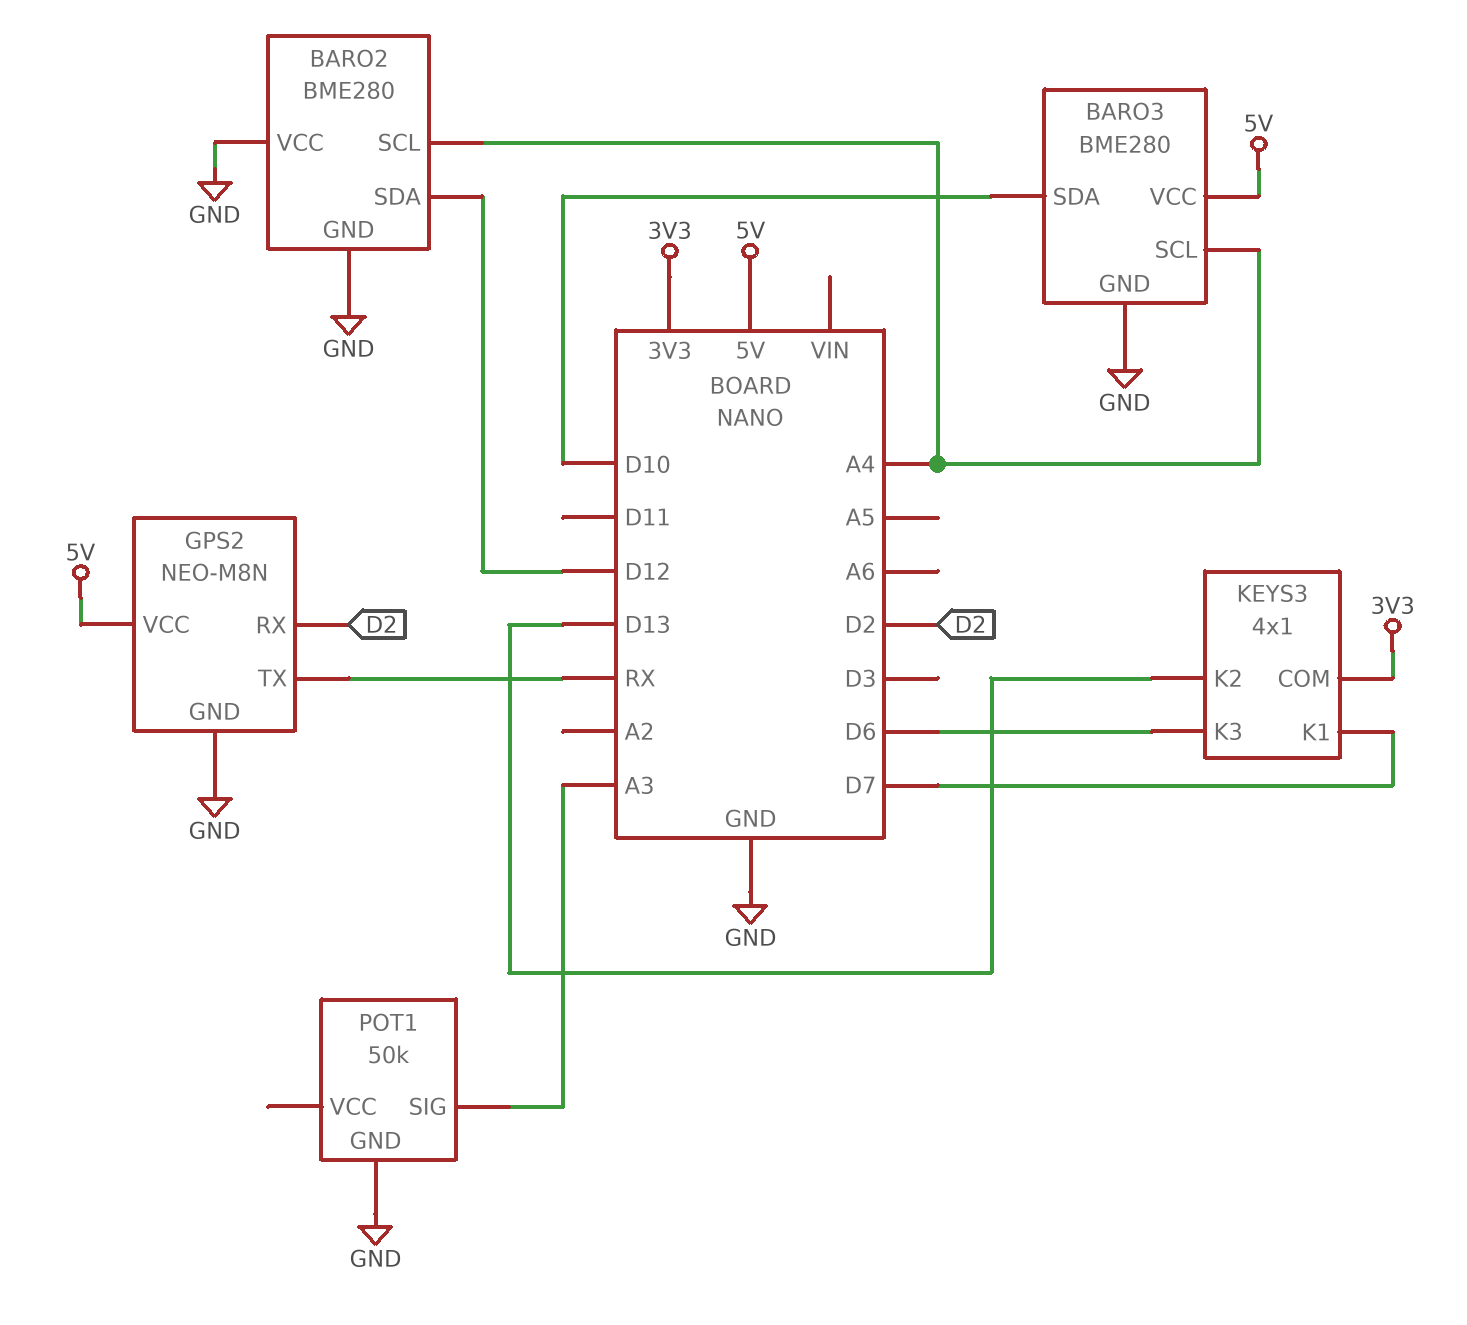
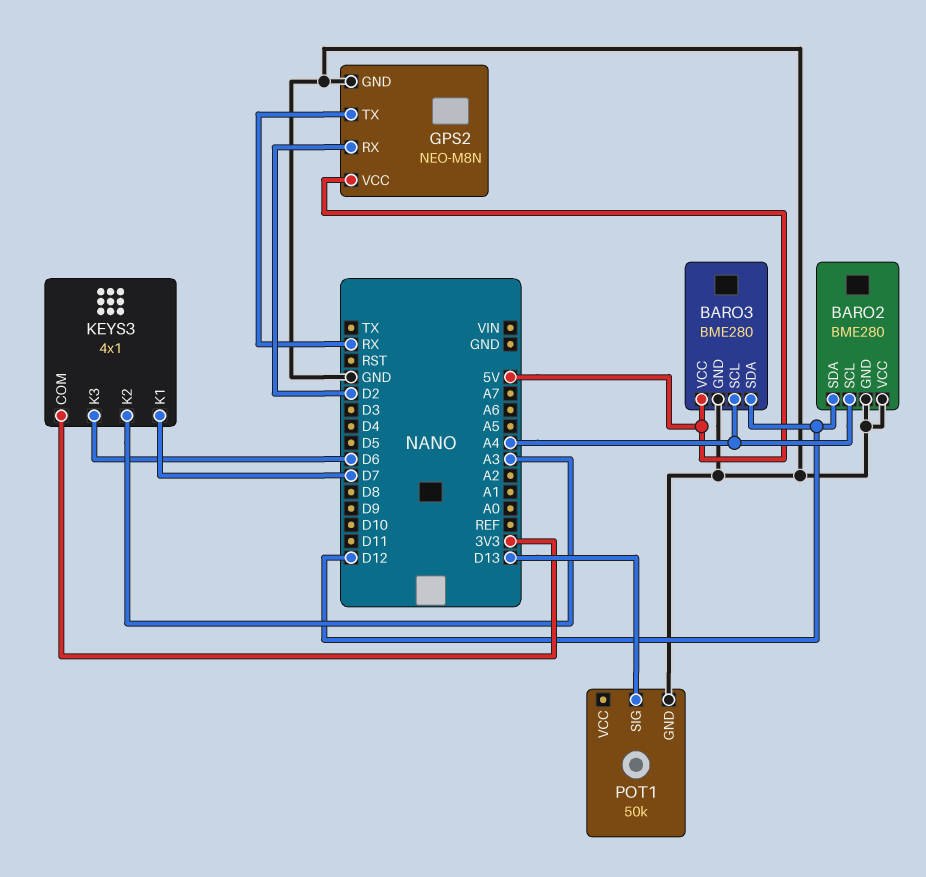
BARO3 pin SDA: D10 -> D12
KEYS3 pin K2: D13 -> A3
POT1 pin SIG: A3 -> D13

